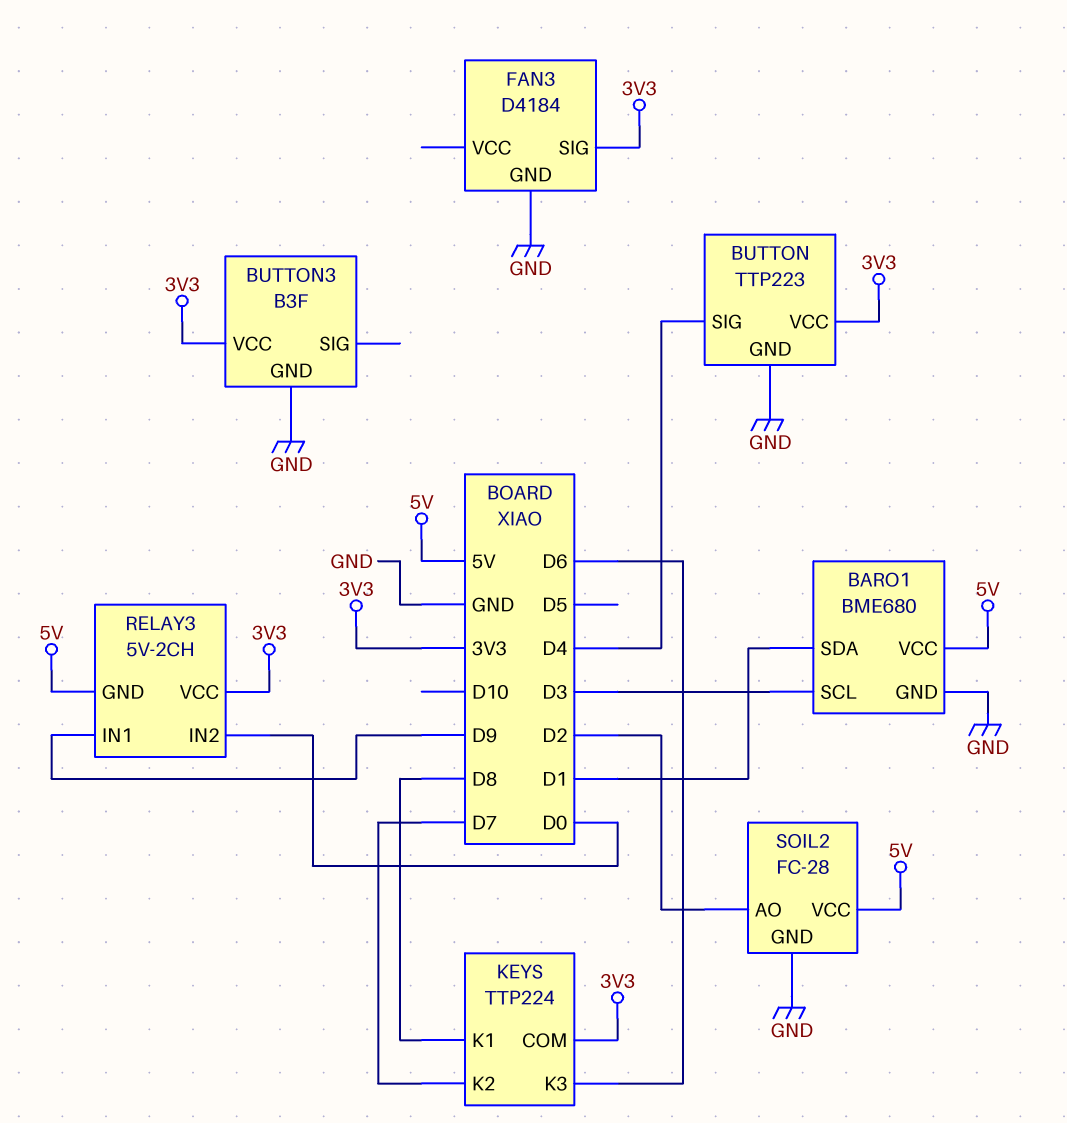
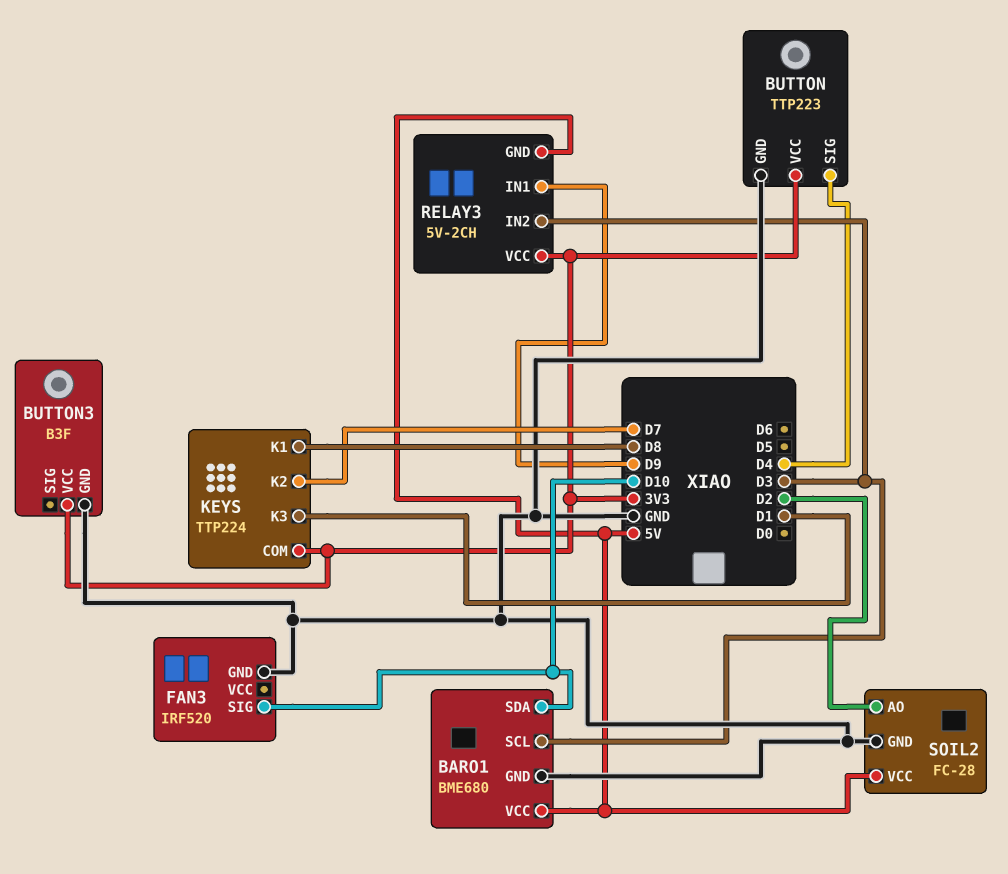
BARO1 pin SDA: D1 -> D10
FAN3: D4184 -> IRF520
FAN3 pin SIG: 3V3 -> D10
KEYS pin K3: D6 -> D1
RELAY3 pin IN2: D0 -> D3

